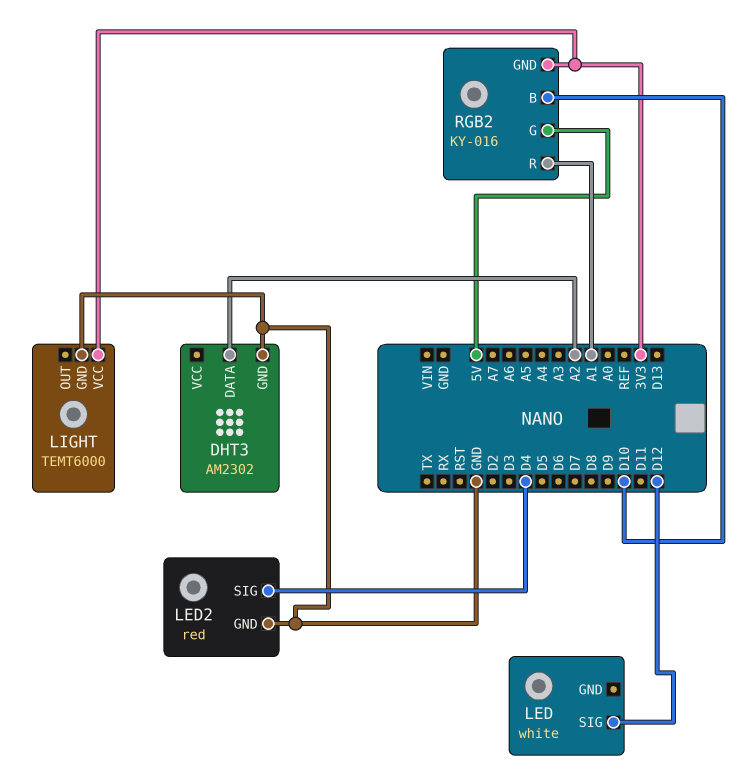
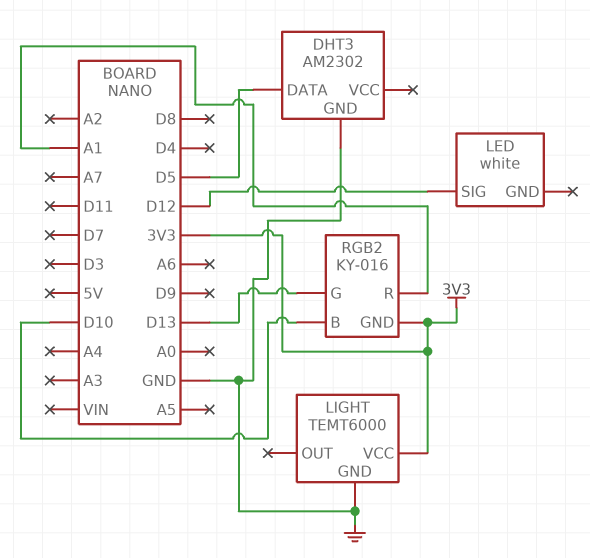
DHT3 pin DATA: A2 -> D5
LED2: red -> none
LED2 pin GND: GND -> none
LED2 pin SIG: D4 -> none
RGB2 pin G: 5V -> D13

